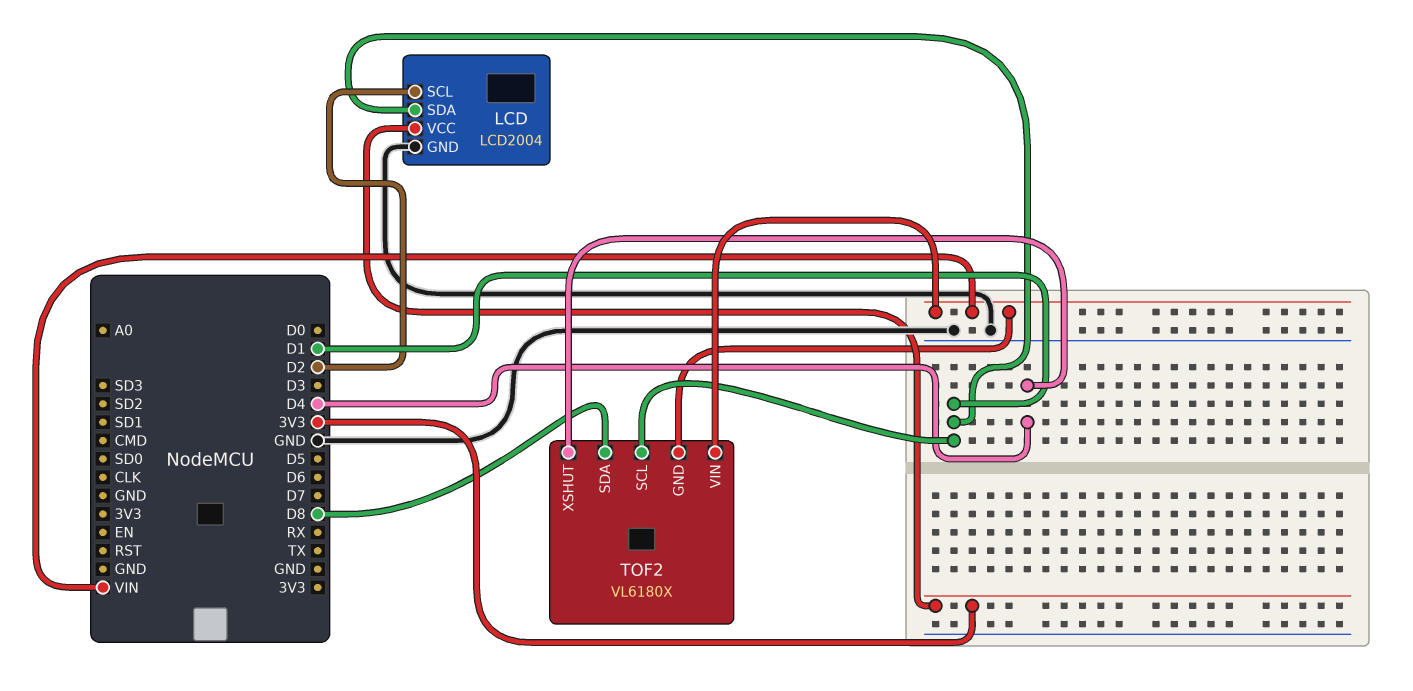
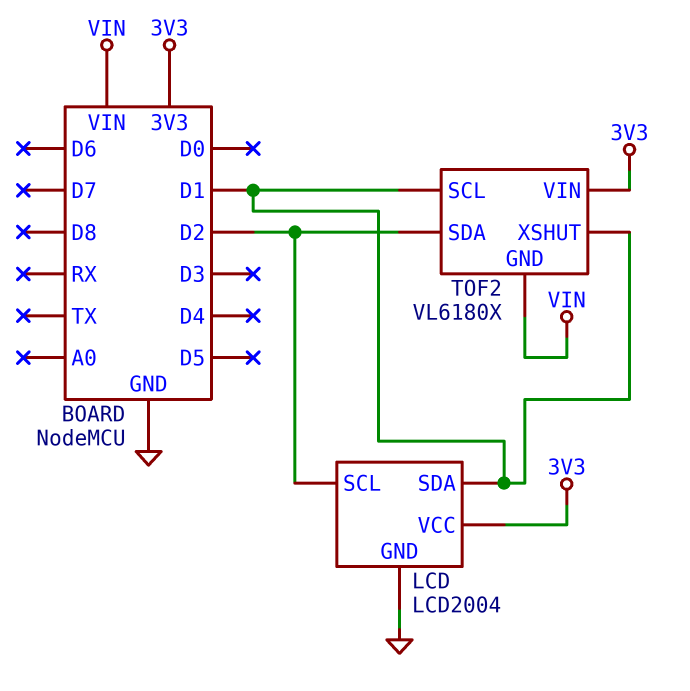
TOF2 pin SDA: D8 -> D2
TOF2 pin VIN: VIN -> 3V3
TOF2 pin XSHUT: D4 -> D1

